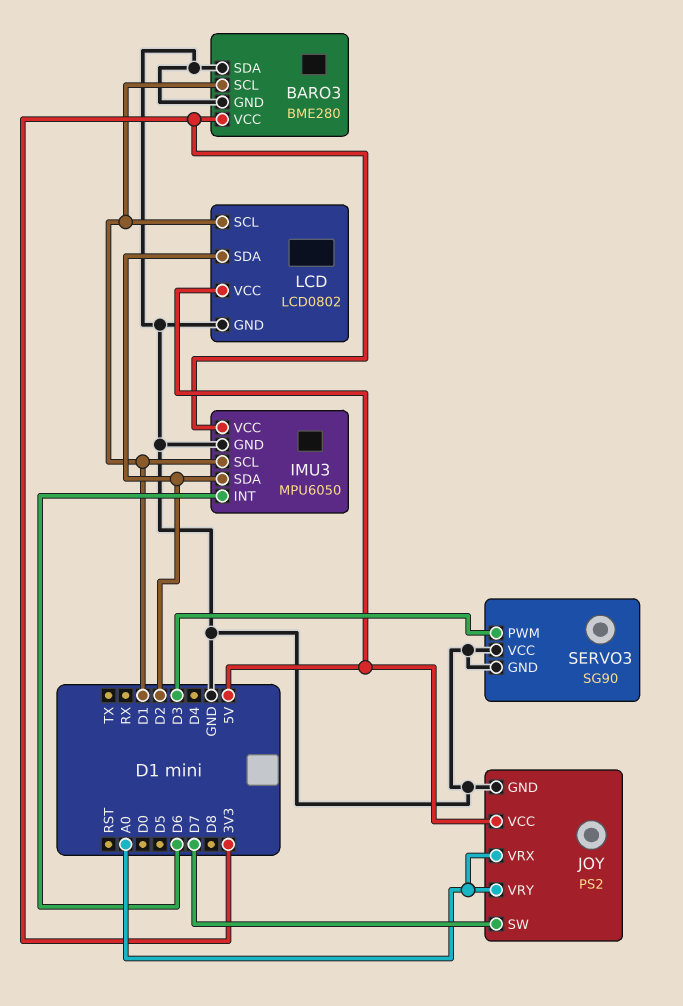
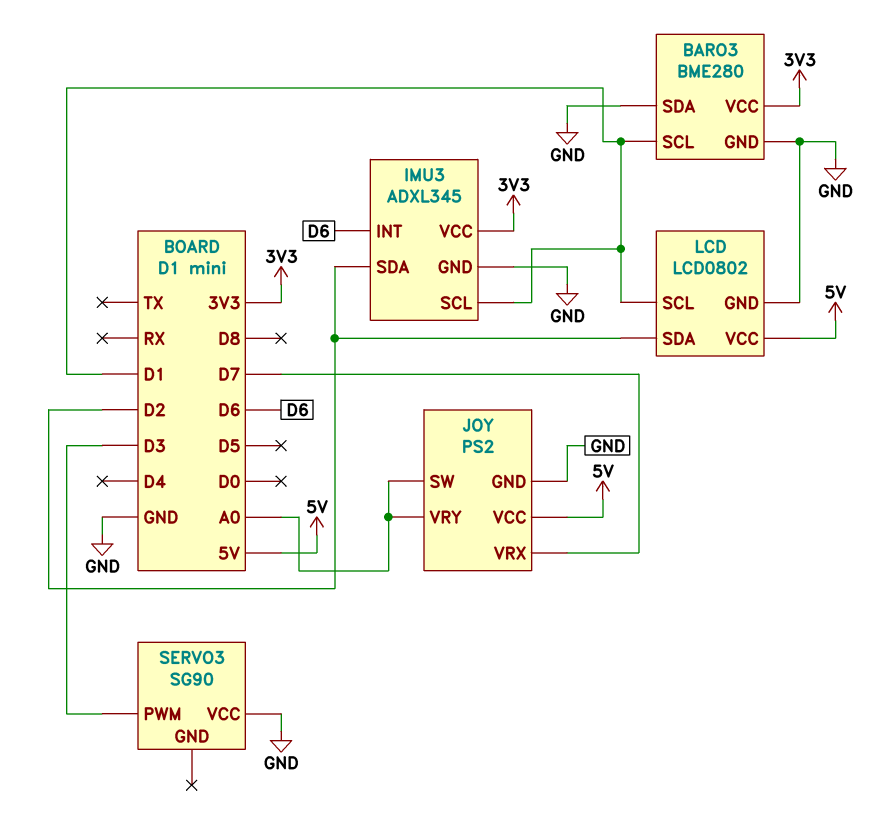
IMU3: MPU6050 -> ADXL345
JOY pin SW: D7 -> A0
JOY pin VRX: A0 -> D7
SERVO3 pin GND: GND -> none

